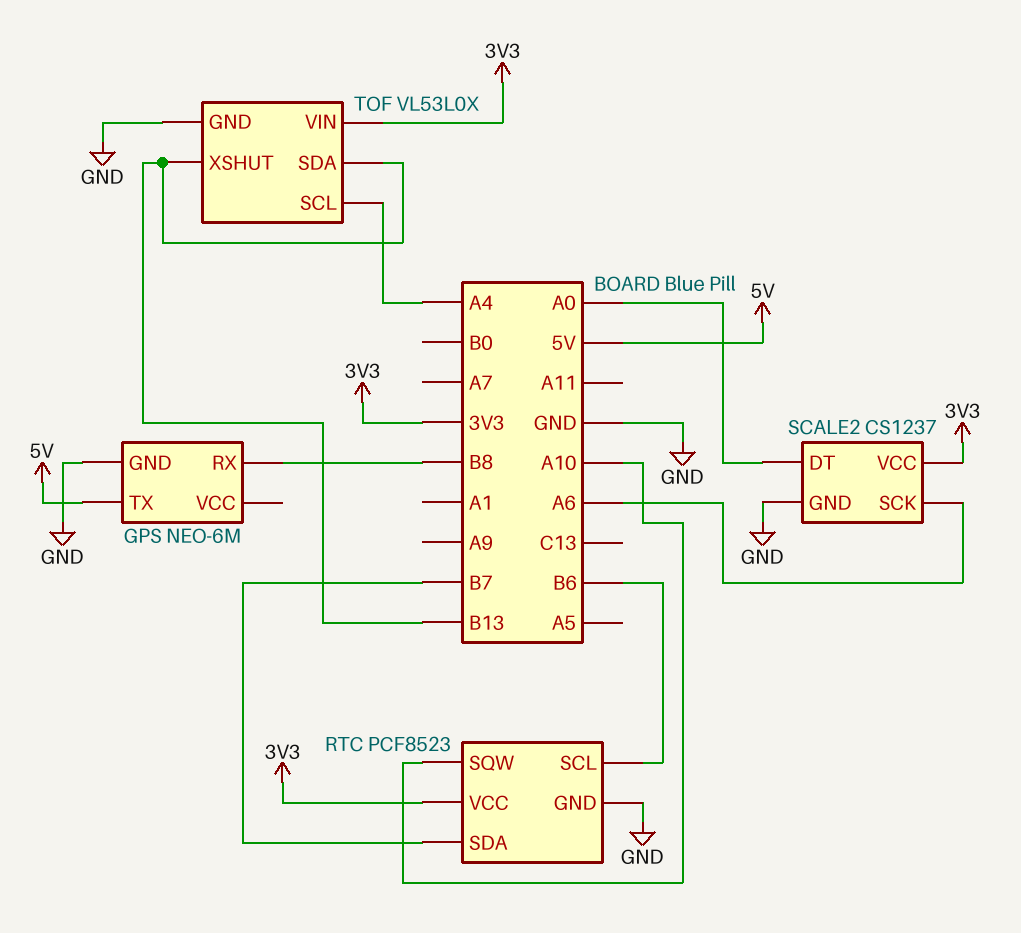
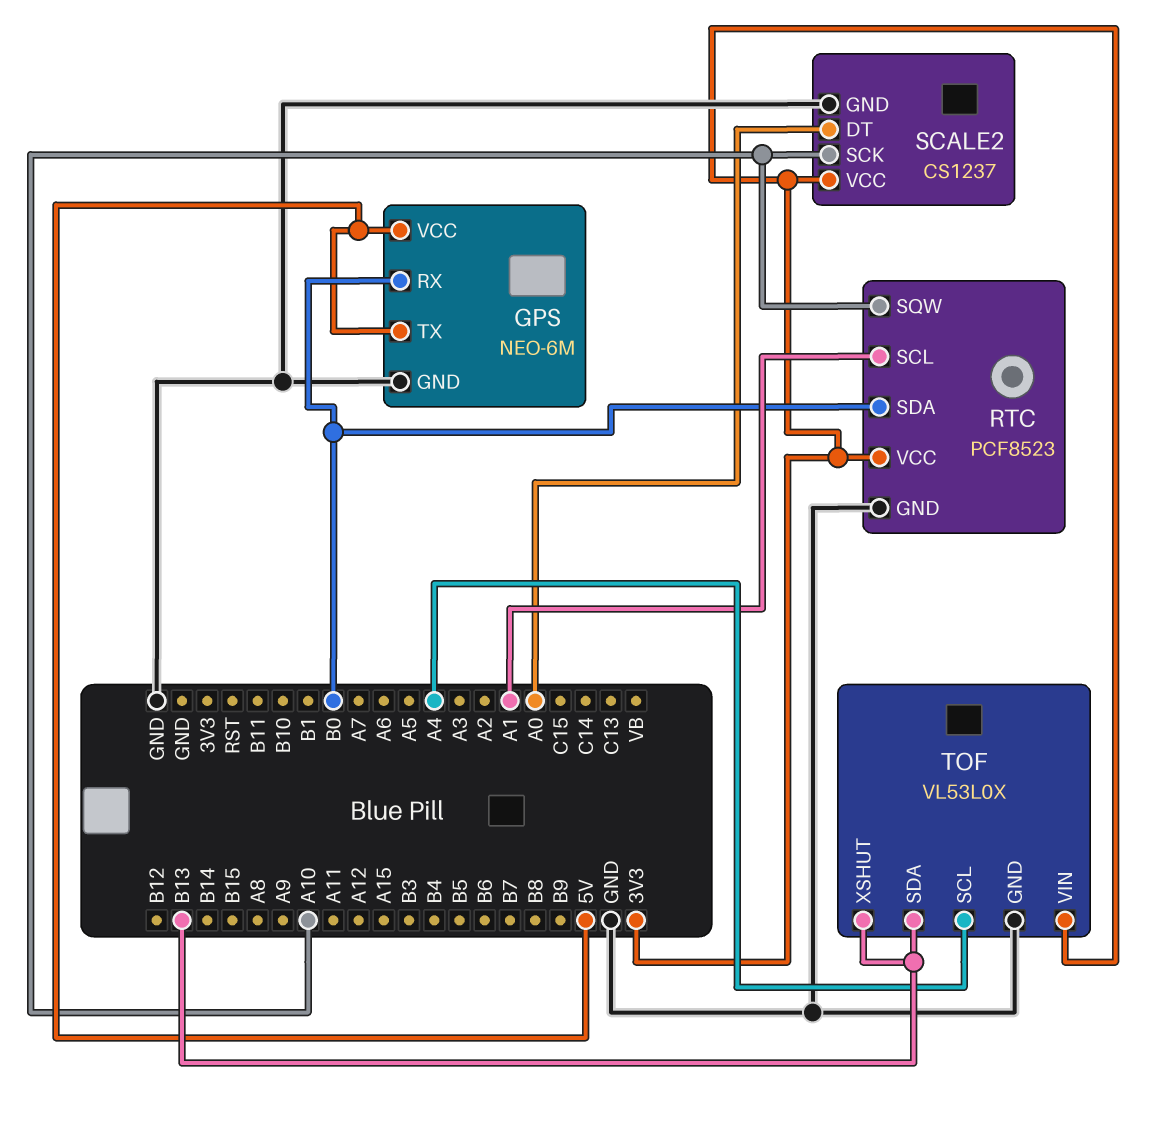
GPS pin RX: B8 -> B0
GPS pin VCC: none -> 5V
RTC pin SCL: B6 -> A1
RTC pin SDA: B7 -> B0
SCALE2 pin SCK: A6 -> A10

